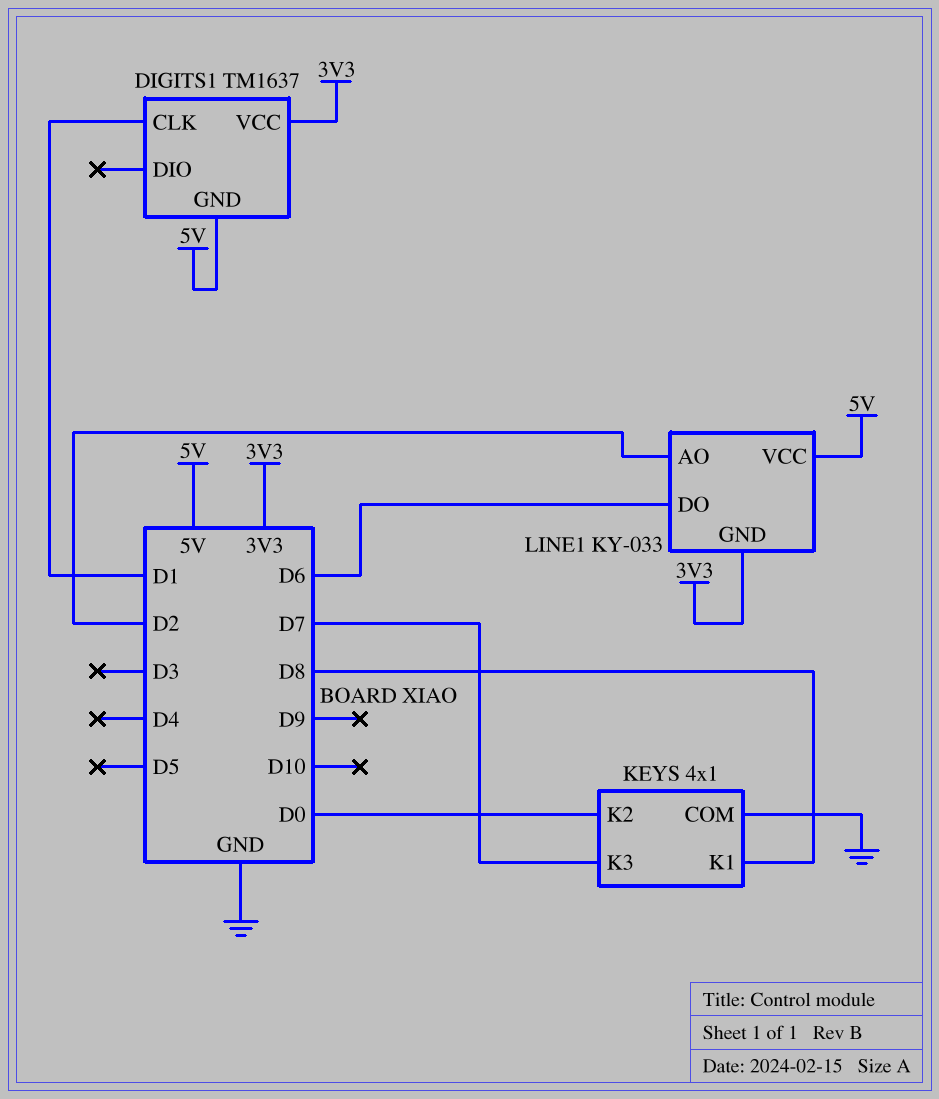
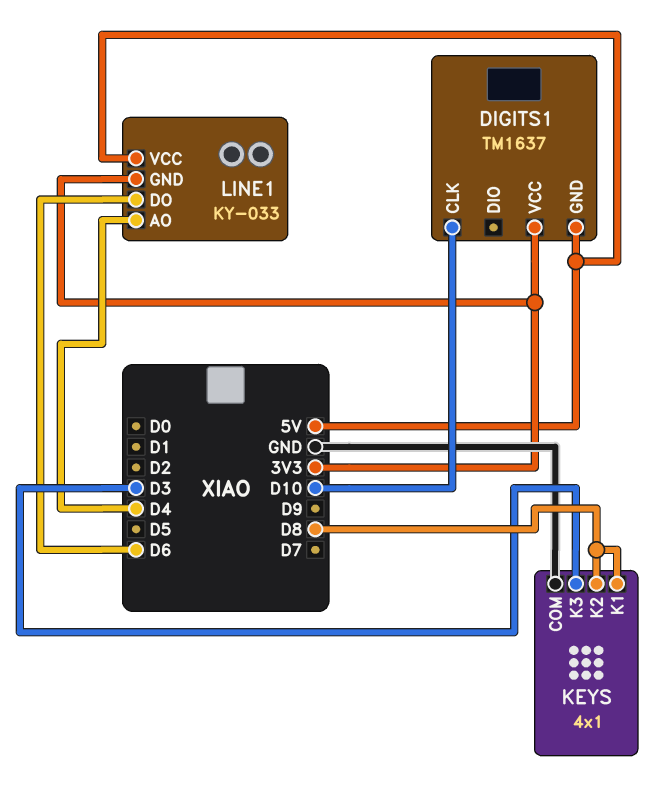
DIGITS1 pin CLK: D1 -> D10
KEYS pin K2: D0 -> D8
KEYS pin K3: D7 -> D3
LINE1 pin AO: D2 -> D4

